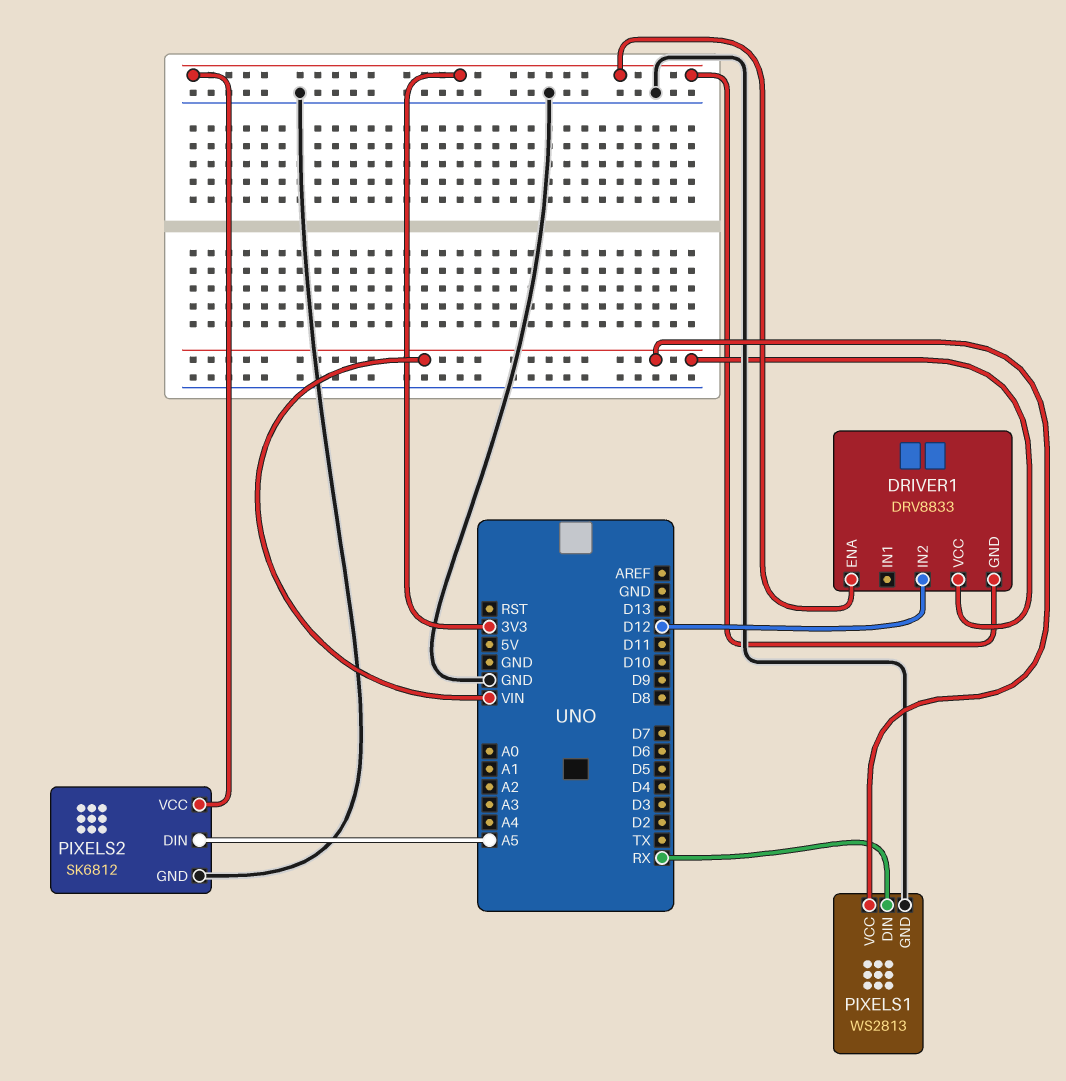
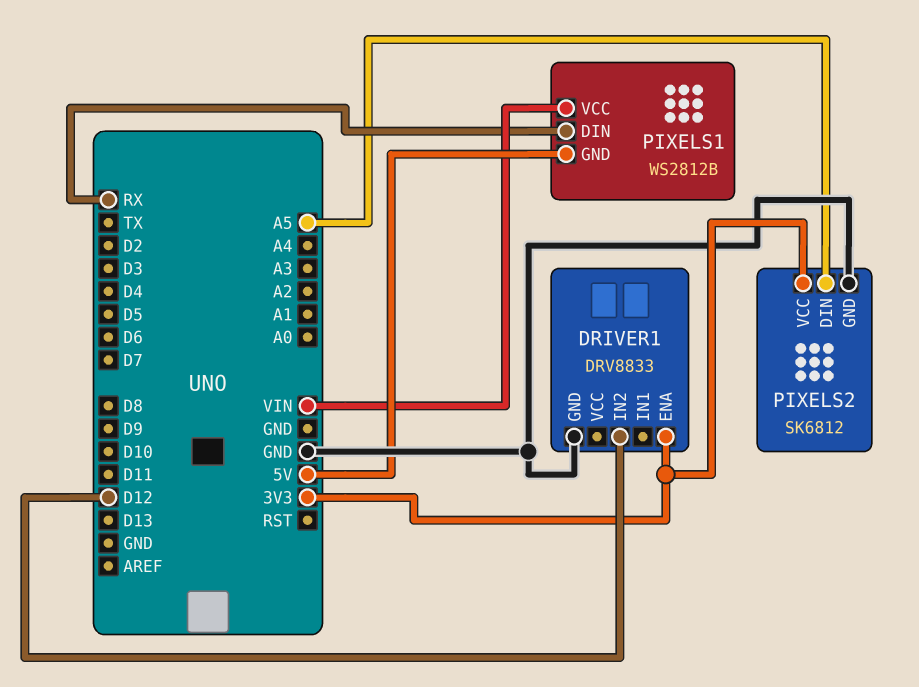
DRIVER1 pin GND: 3V3 -> GND
DRIVER1 pin VCC: VIN -> none
PIXELS1: WS2813 -> WS2812B
PIXELS1 pin GND: GND -> 5V

